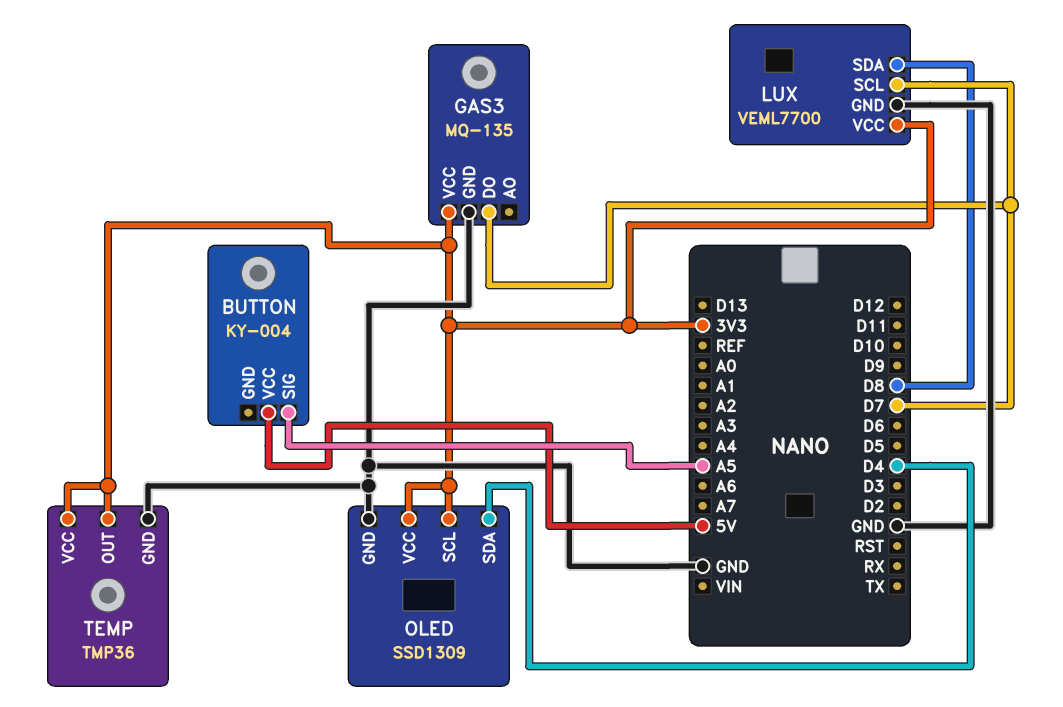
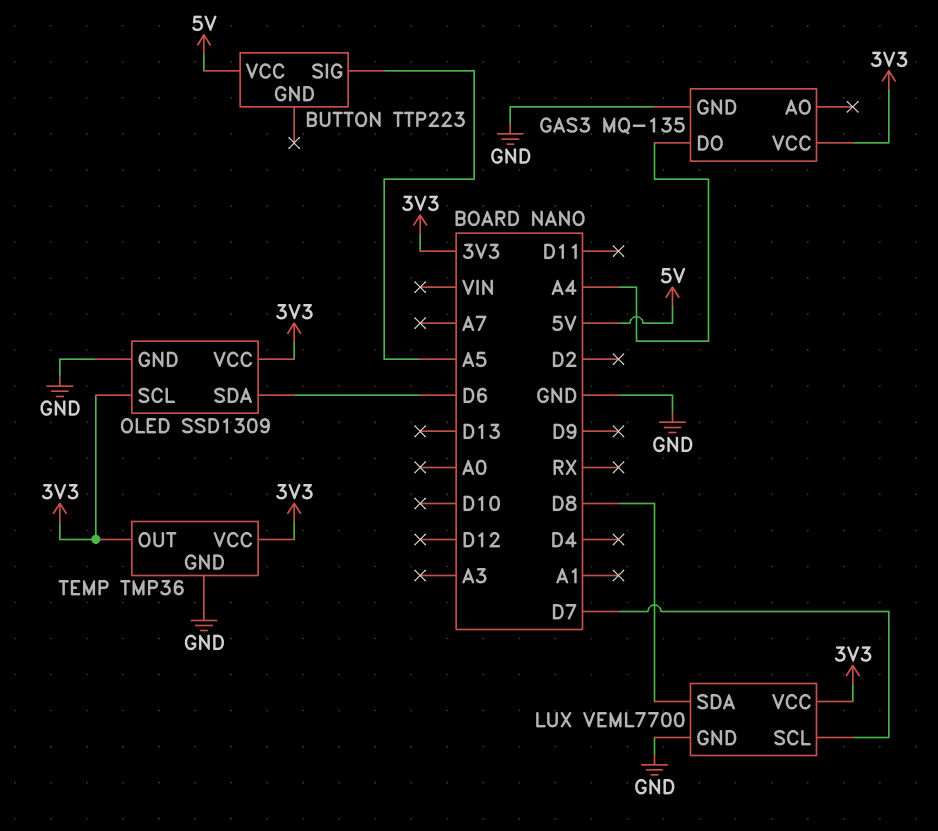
BUTTON: KY-004 -> TTP223
GAS3 pin DO: D7 -> A4
OLED pin SDA: D4 -> D6

